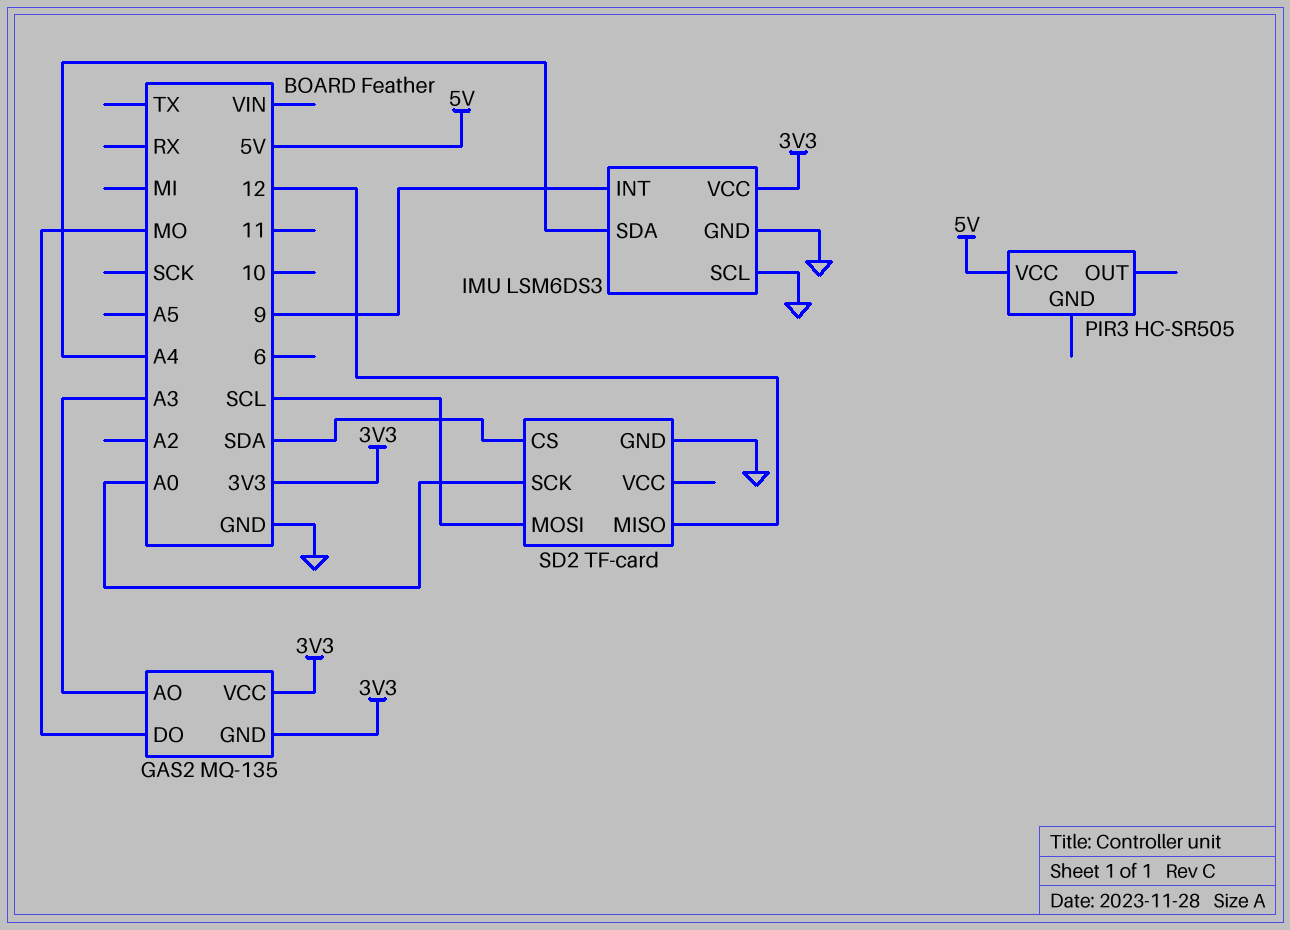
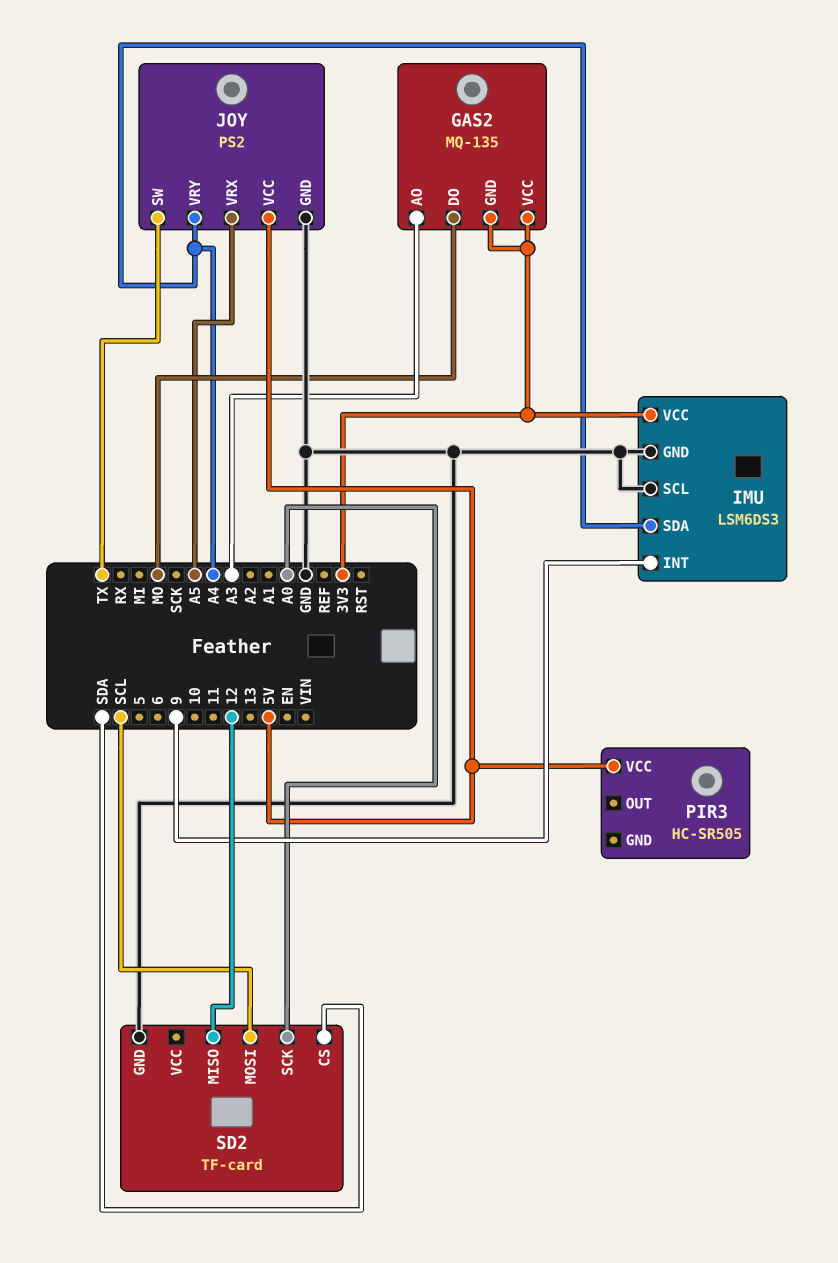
JOY: none -> PS2
JOY pin GND: none -> GND
JOY pin SW: none -> TX
JOY pin VCC: none -> 5V
JOY pin VRX: none -> A5
JOY pin VRY: none -> A4

